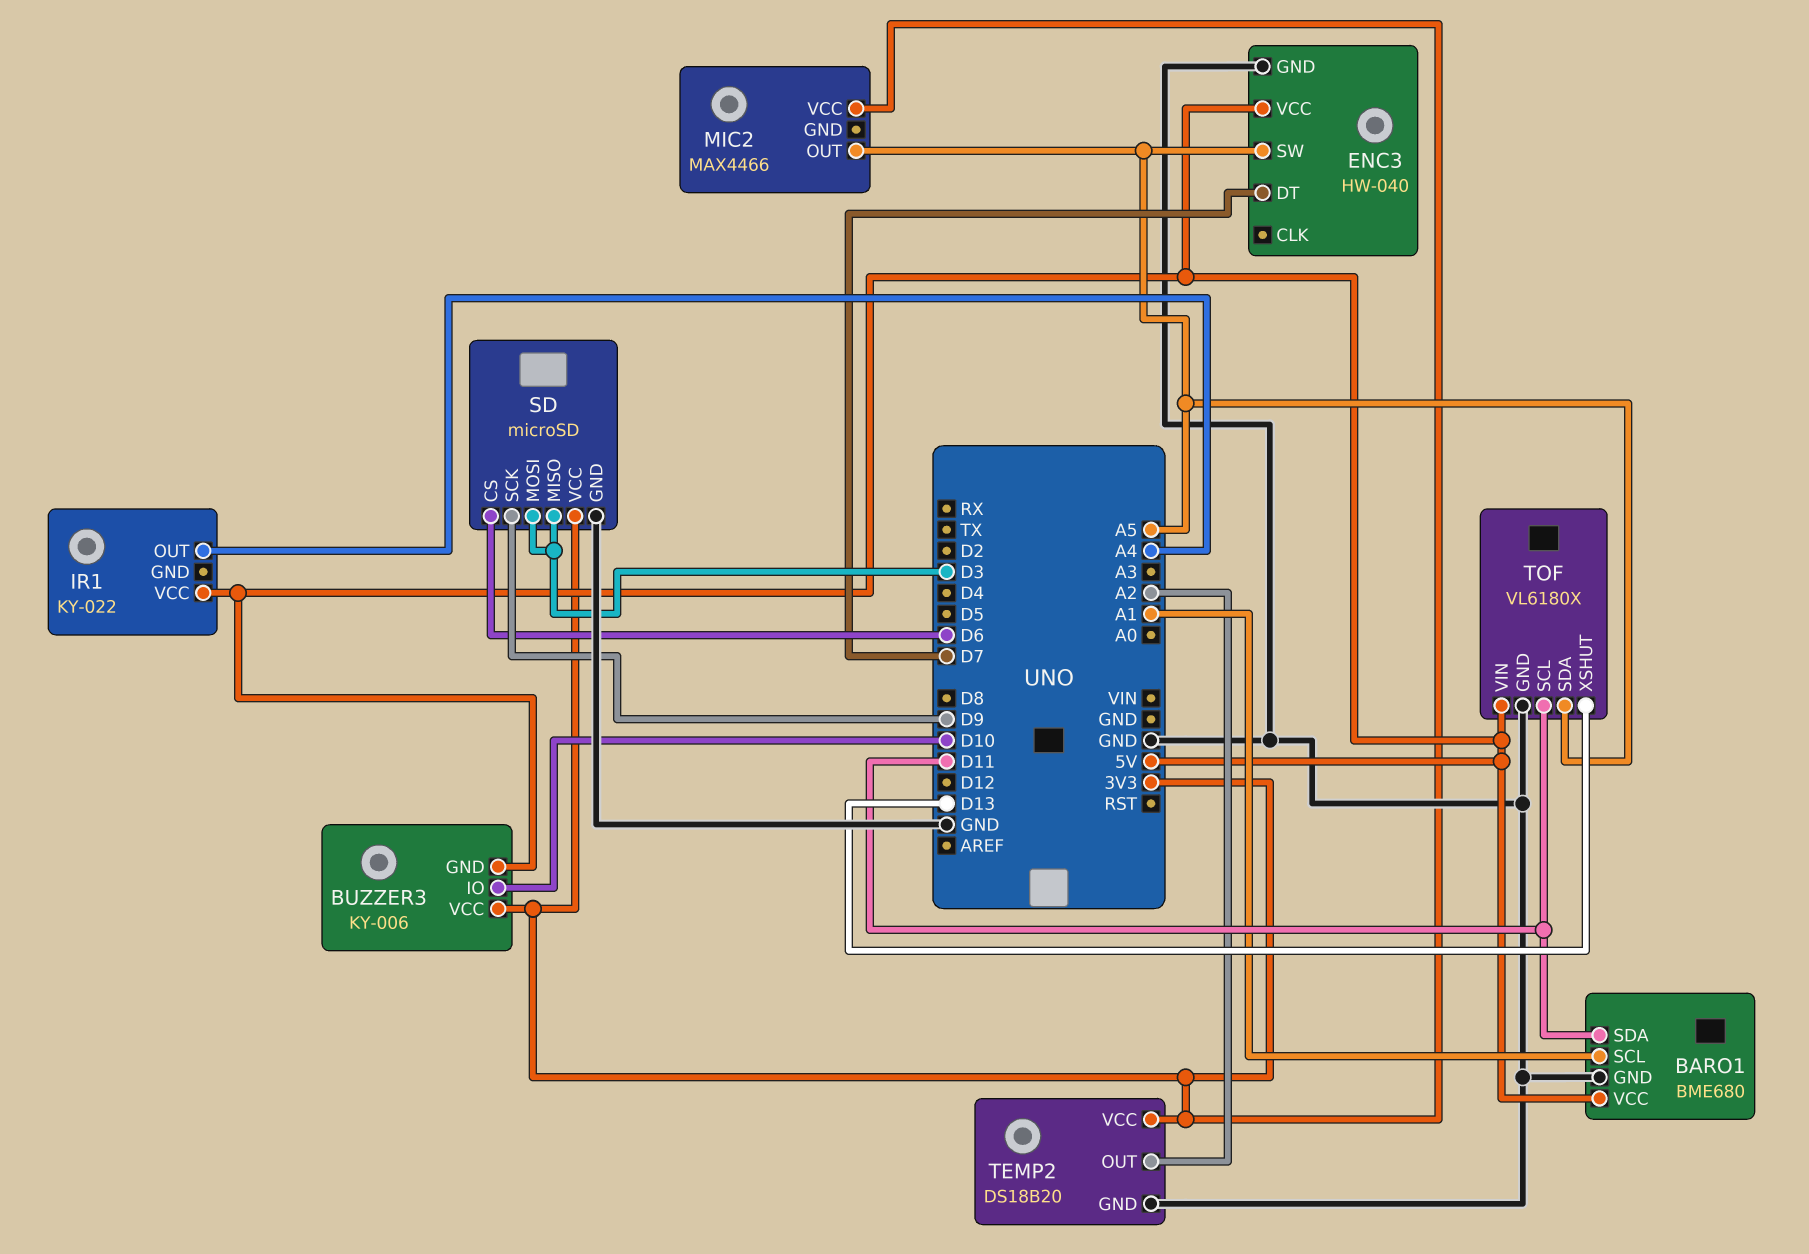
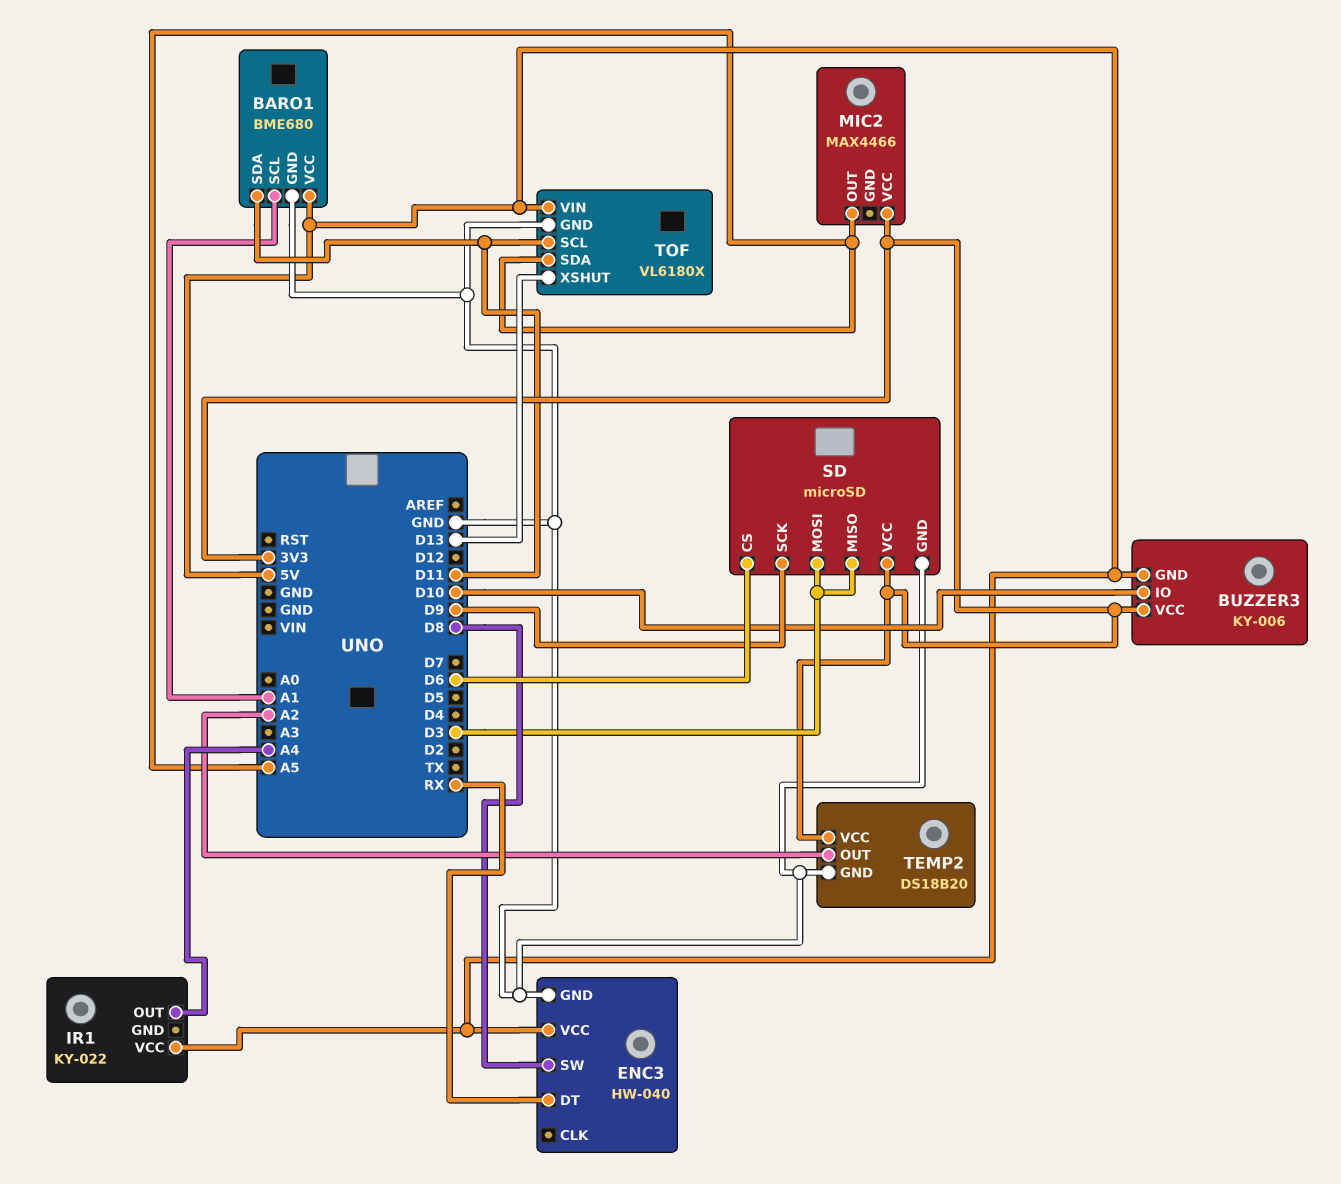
ENC3 pin DT: D7 -> RX
ENC3 pin SW: A5 -> D8

